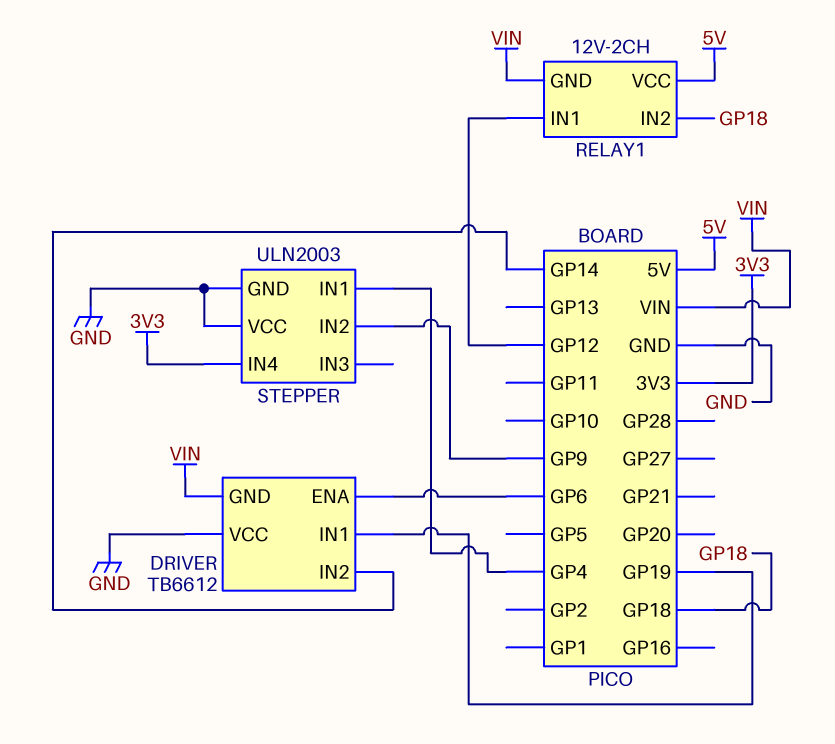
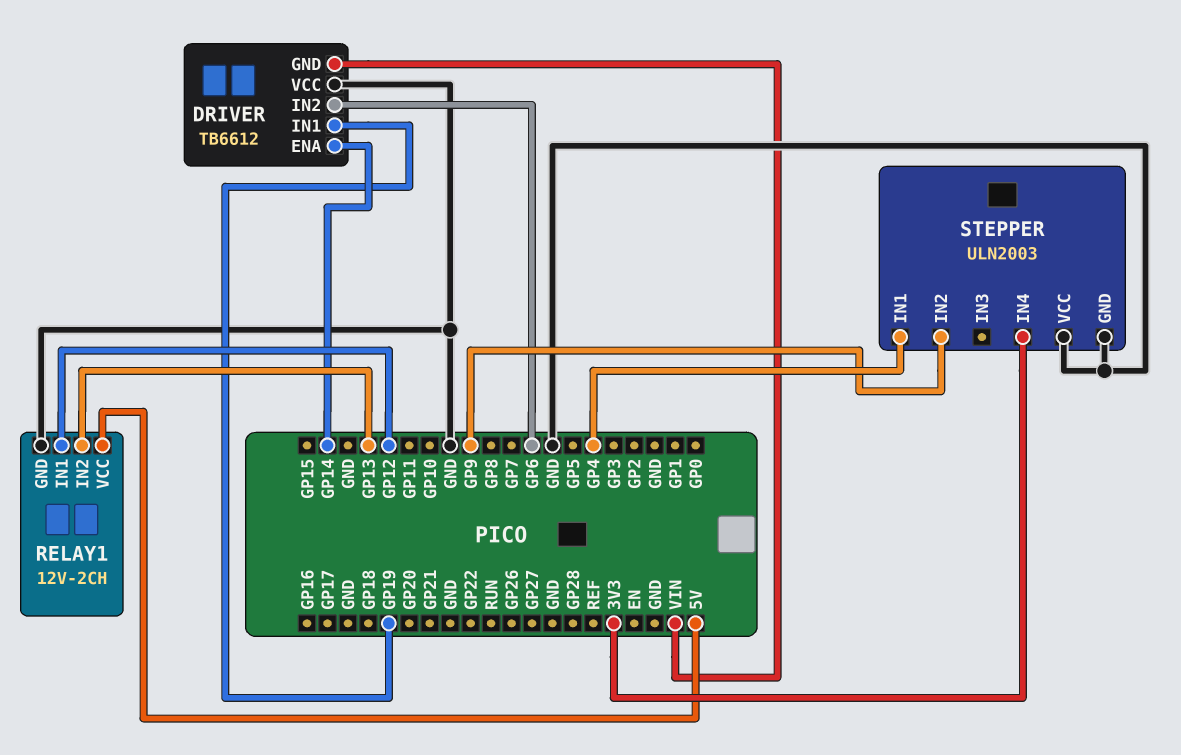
DRIVER pin ENA: GP6 -> GP14
DRIVER pin IN2: GP14 -> GP6
RELAY1 pin GND: VIN -> GND
RELAY1 pin IN2: GP18 -> GP13

